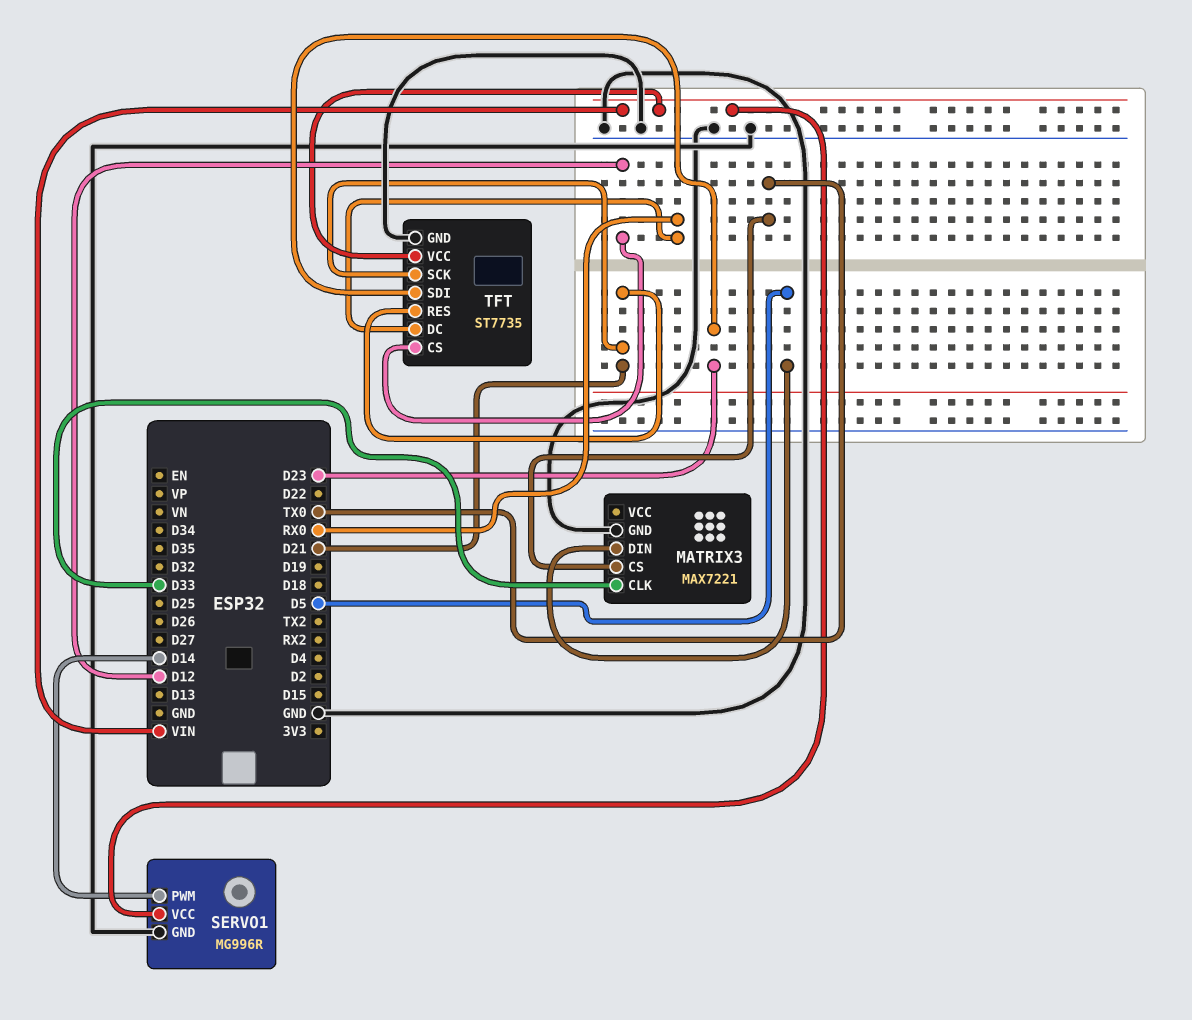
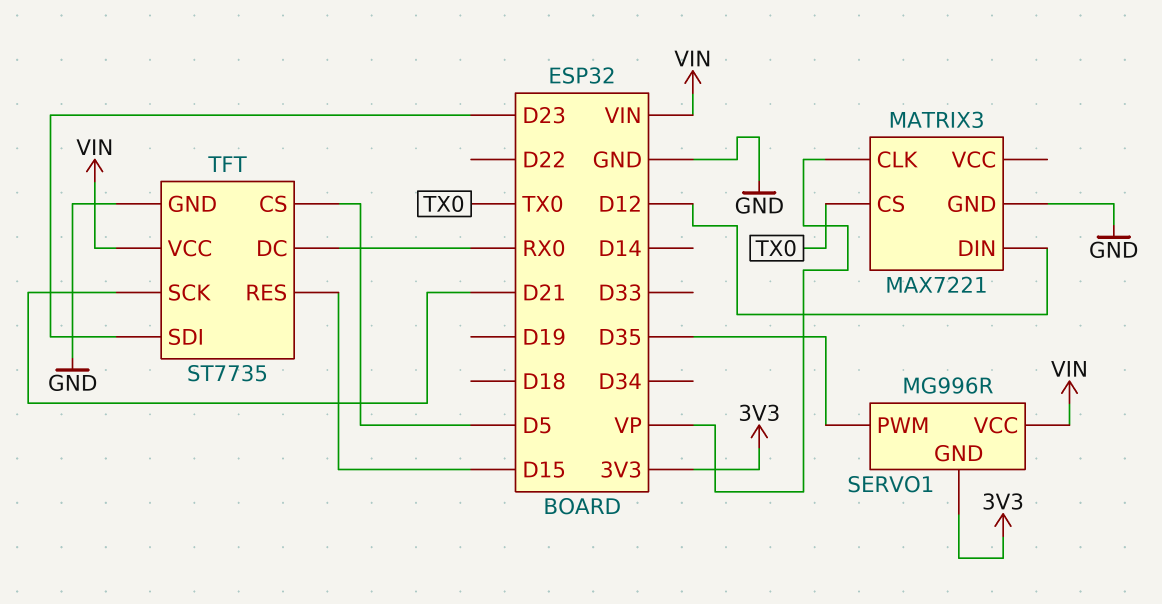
MATRIX3 pin CLK: D33 -> VP
MATRIX3 pin DIN: D5 -> D12
SERVO1 pin GND: GND -> 3V3
SERVO1 pin PWM: D14 -> D35
TFT pin CS: D12 -> D5
TFT pin RES: D21 -> D15

